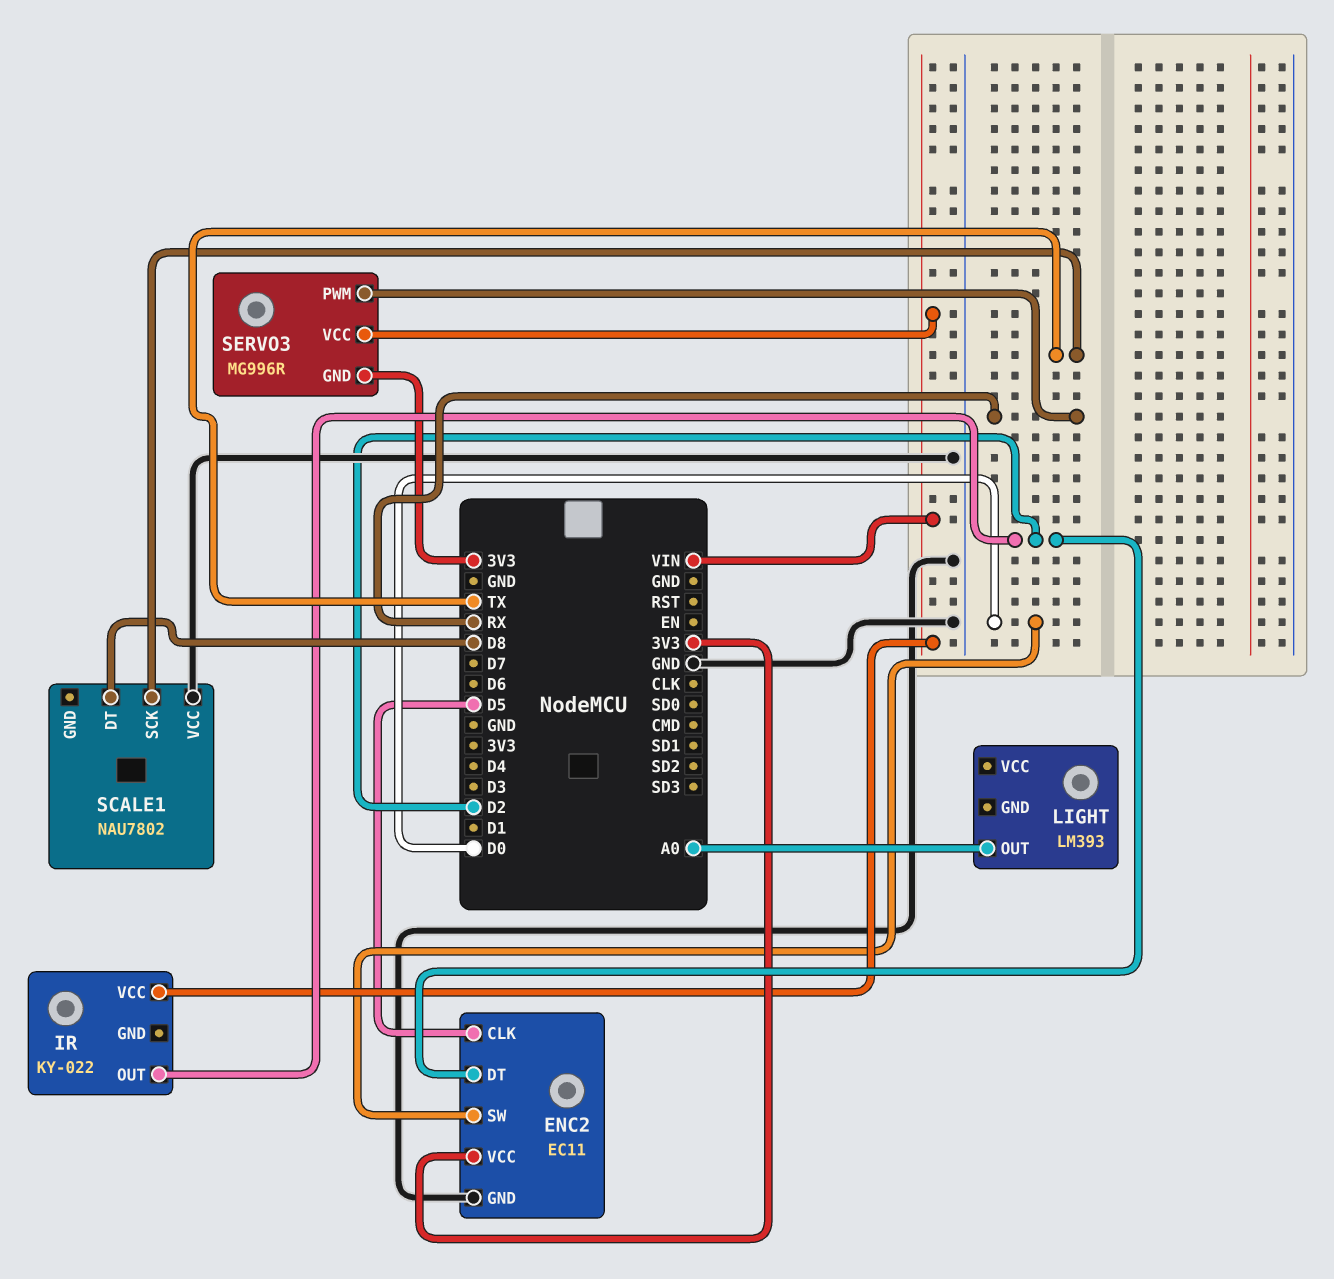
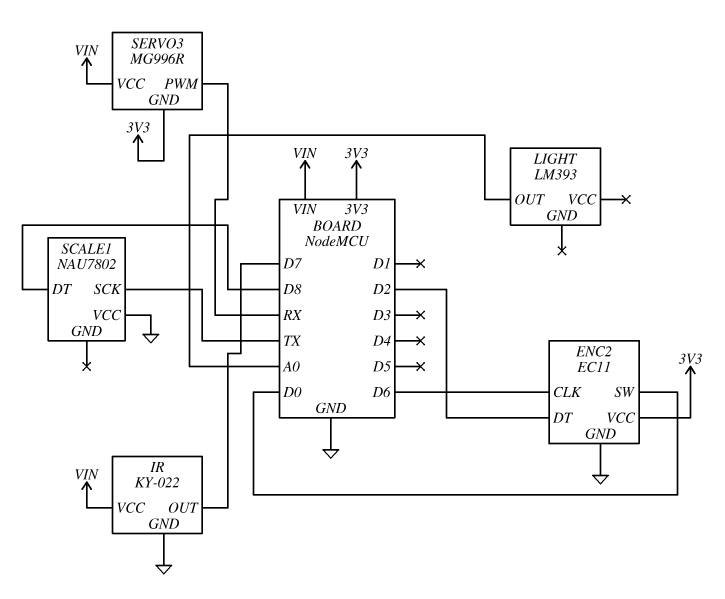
ENC2 pin CLK: D5 -> D6
IR pin GND: none -> GND
IR pin OUT: D2 -> D7

